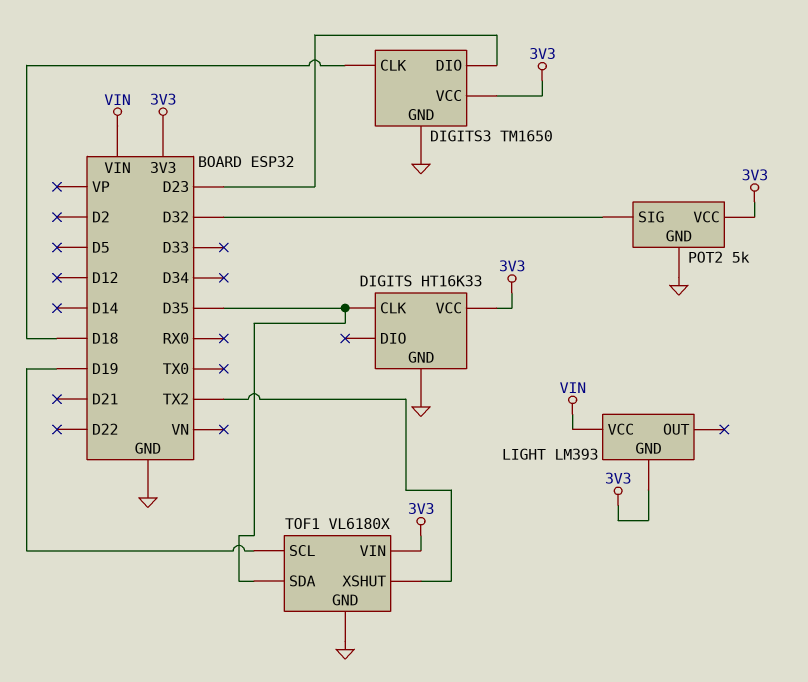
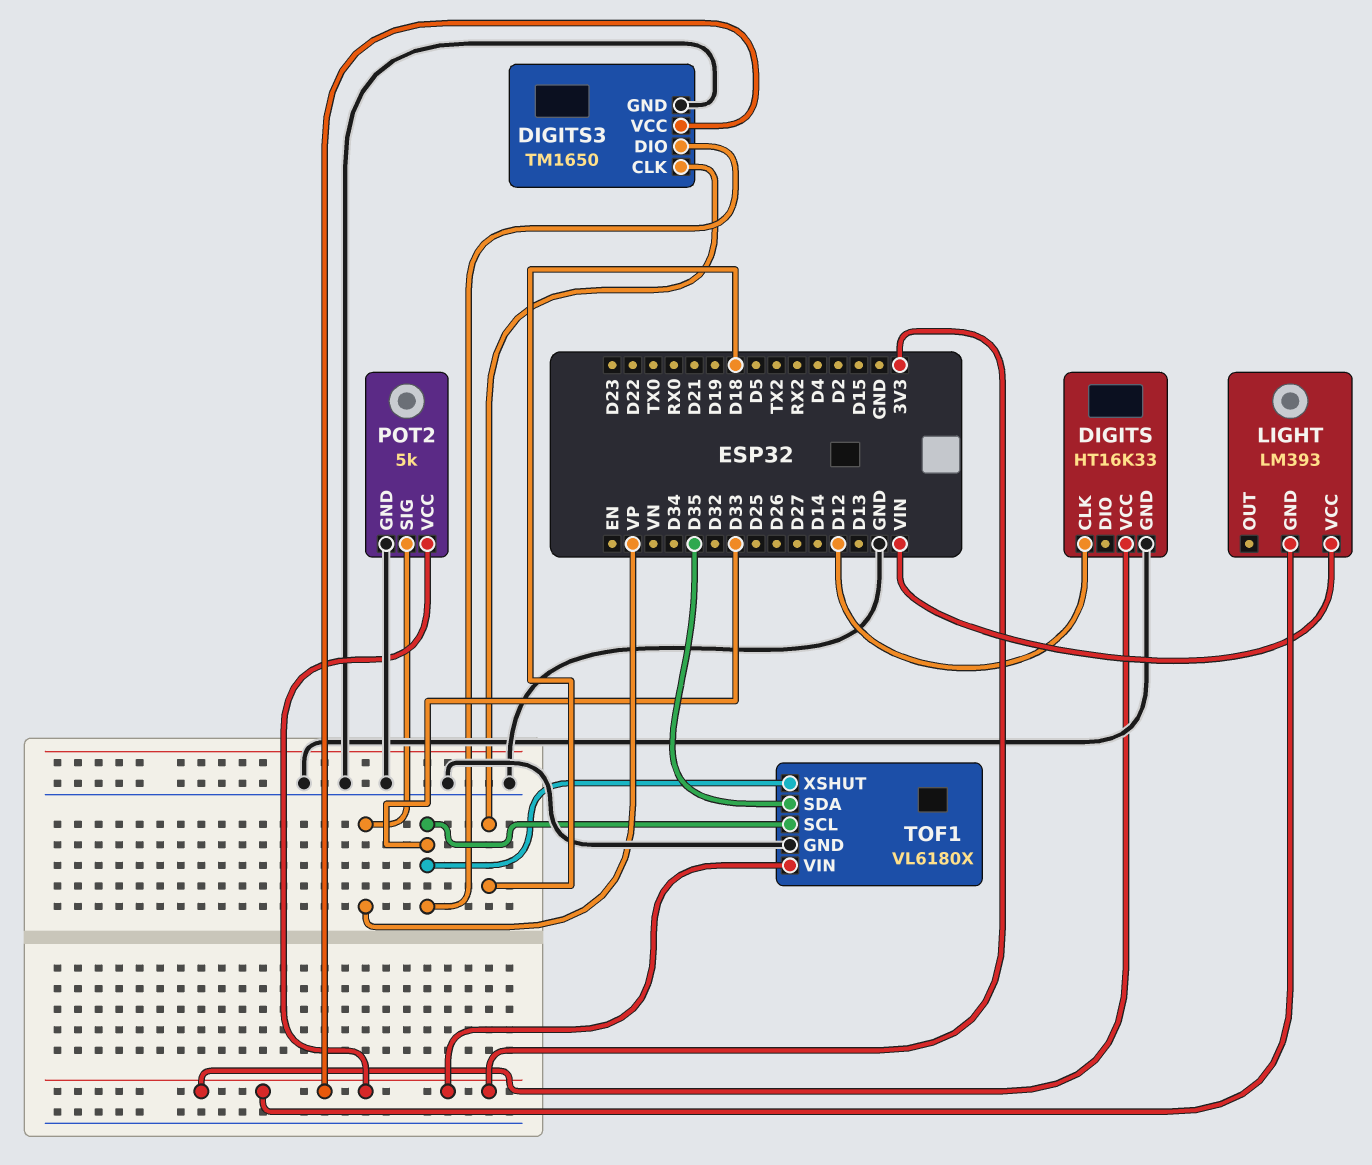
DIGITS pin CLK: D35 -> D12
DIGITS3 pin DIO: D23 -> D33
POT2 pin SIG: D32 -> VP
TOF1 pin SCL: D19 -> D33
TOF1 pin XSHUT: TX2 -> D33

